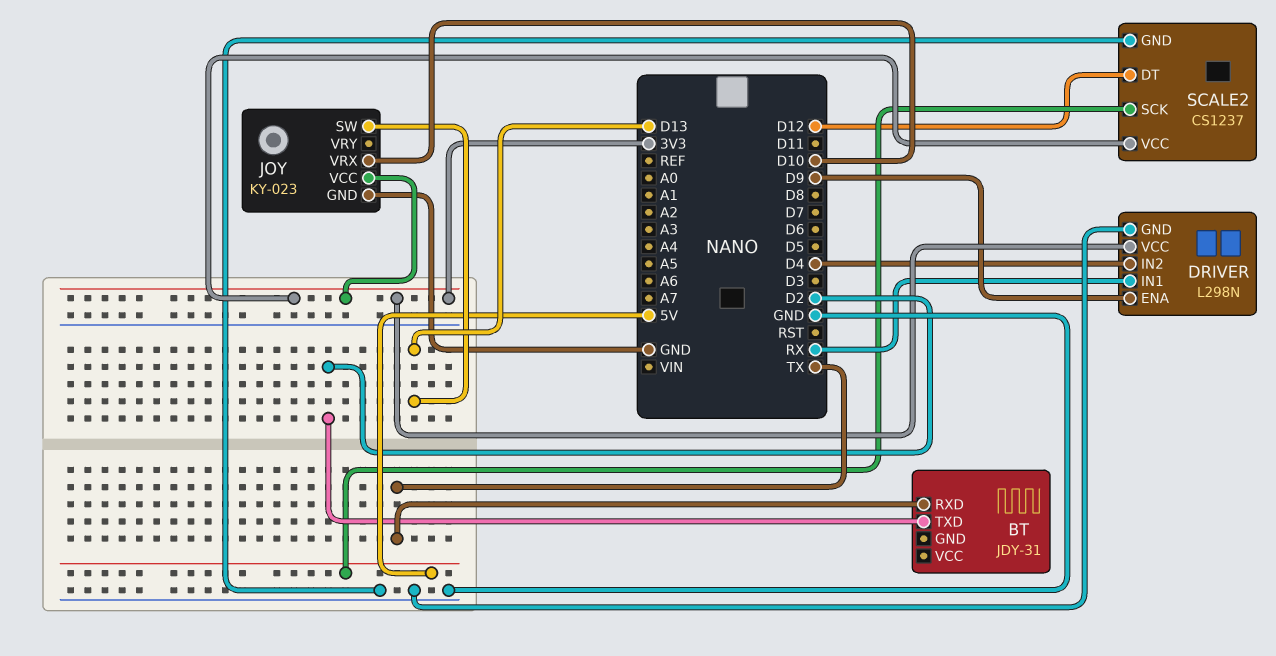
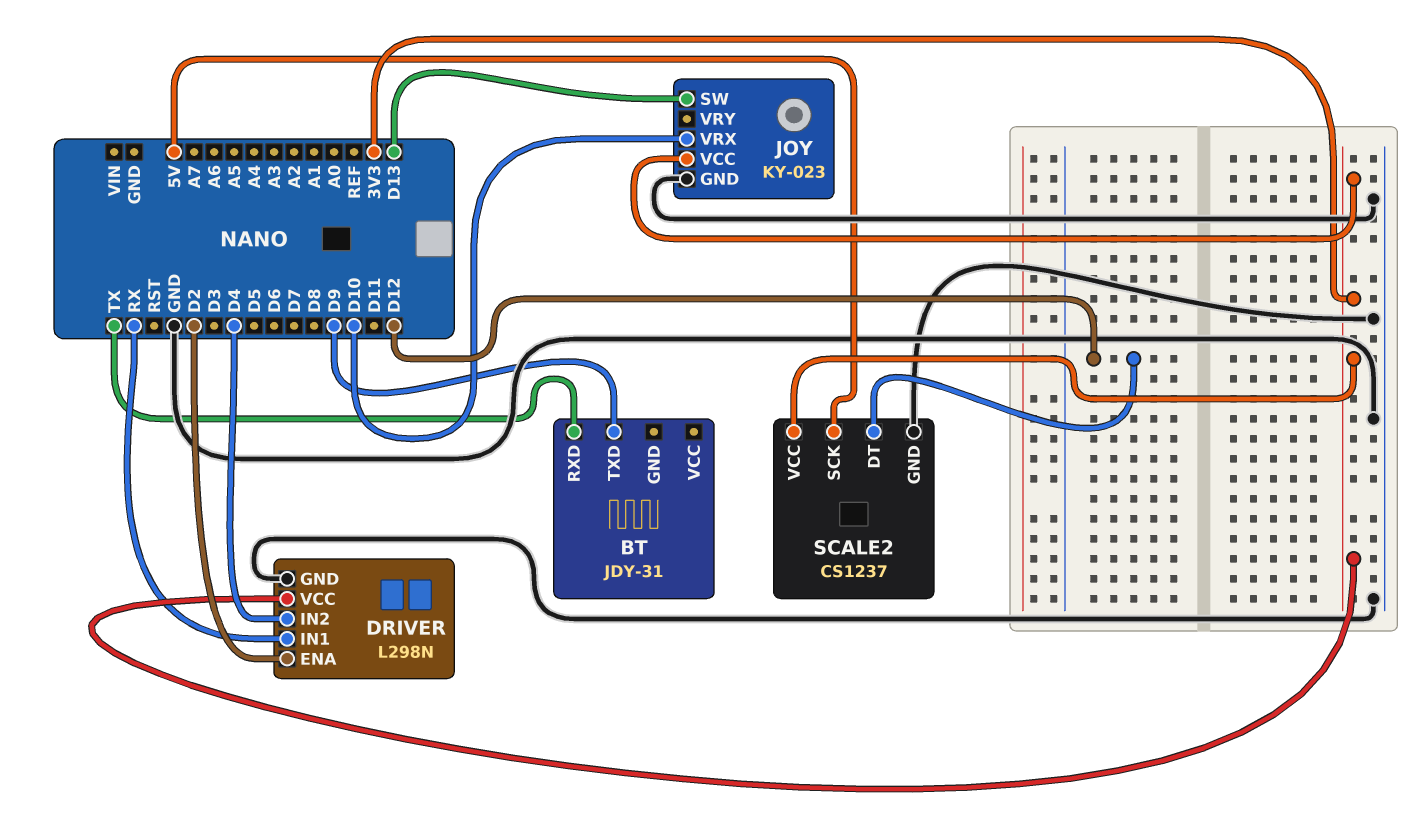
BT pin TXD: D2 -> D9
DRIVER pin ENA: D9 -> D2

